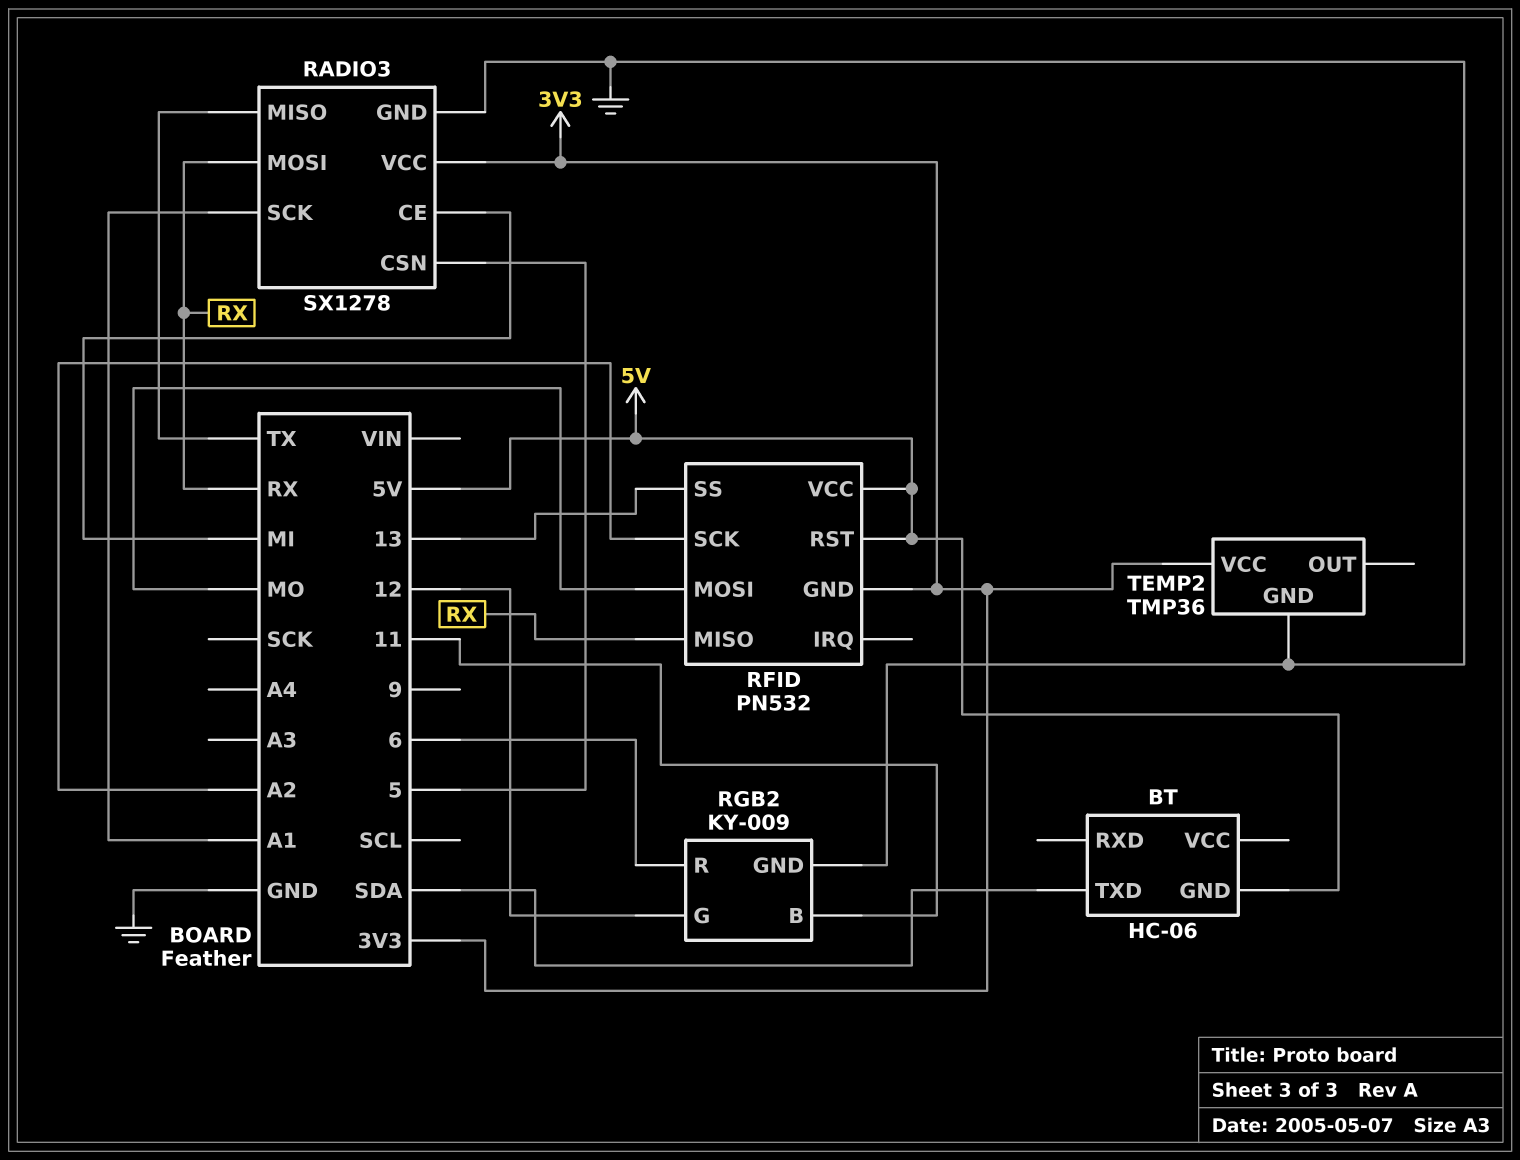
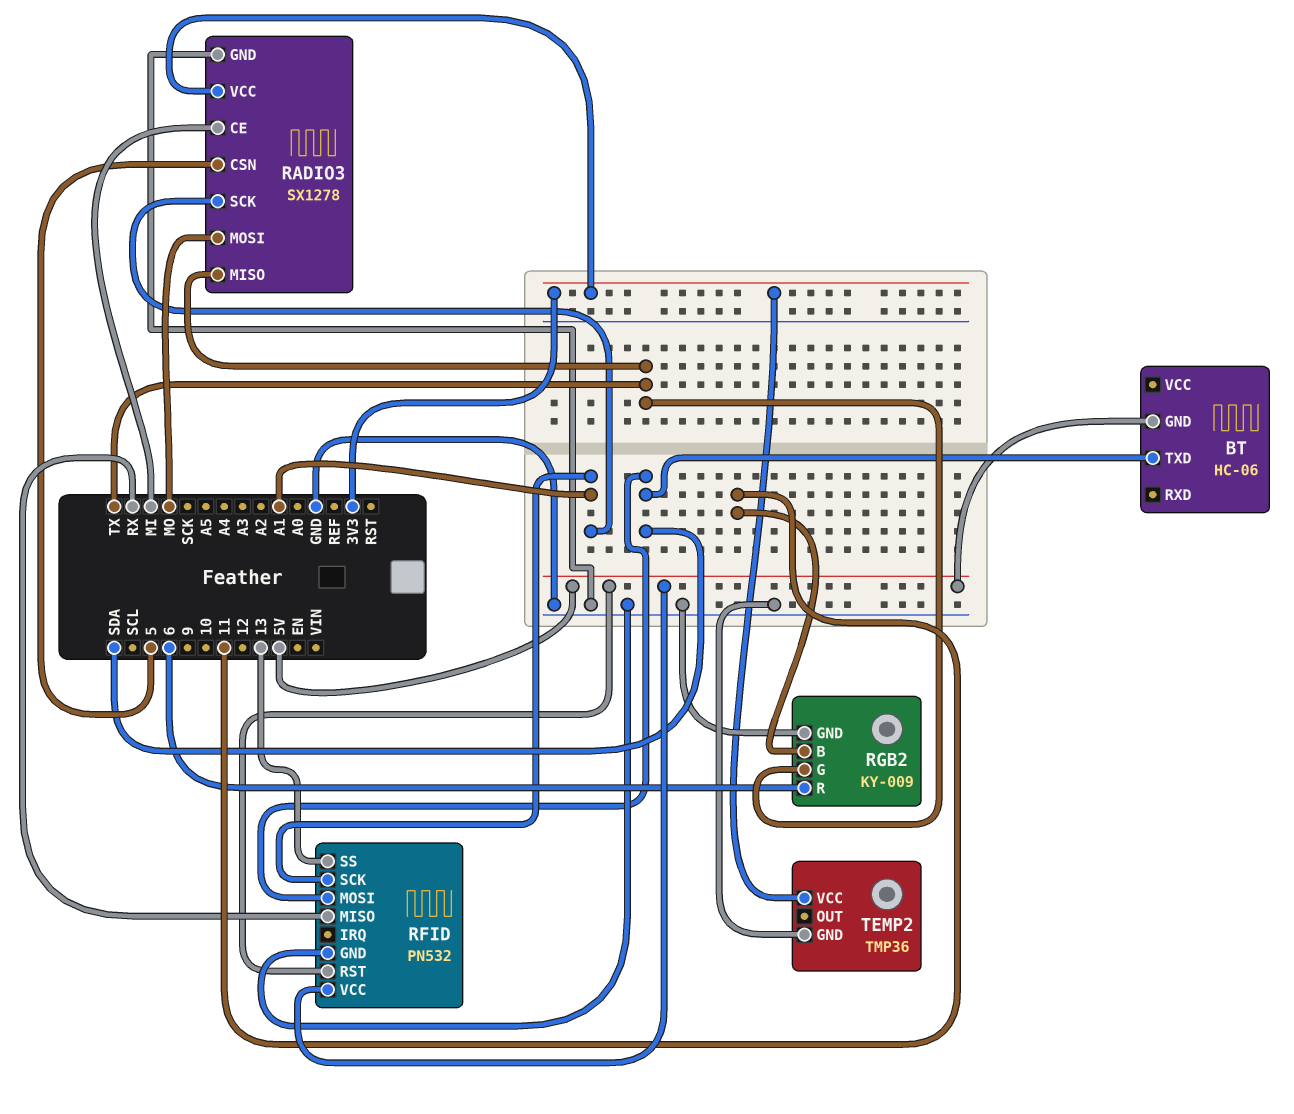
RADIO3 pin MOSI: RX -> MO
RFID pin GND: 3V3 -> GND
RFID pin MOSI: MO -> SDA
RFID pin SCK: A2 -> A1
RGB2 pin G: 12 -> TX

